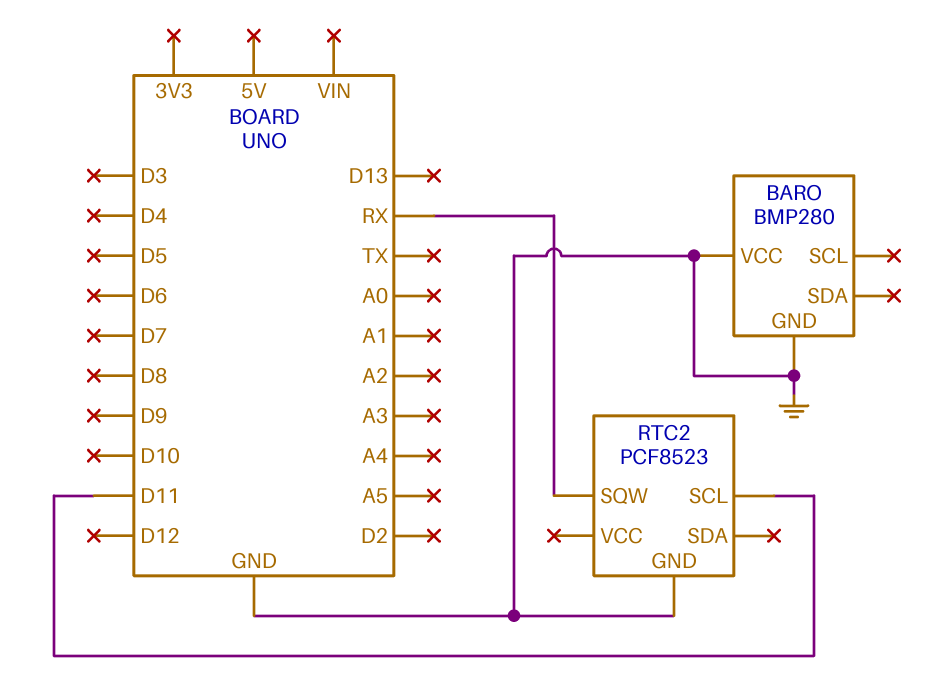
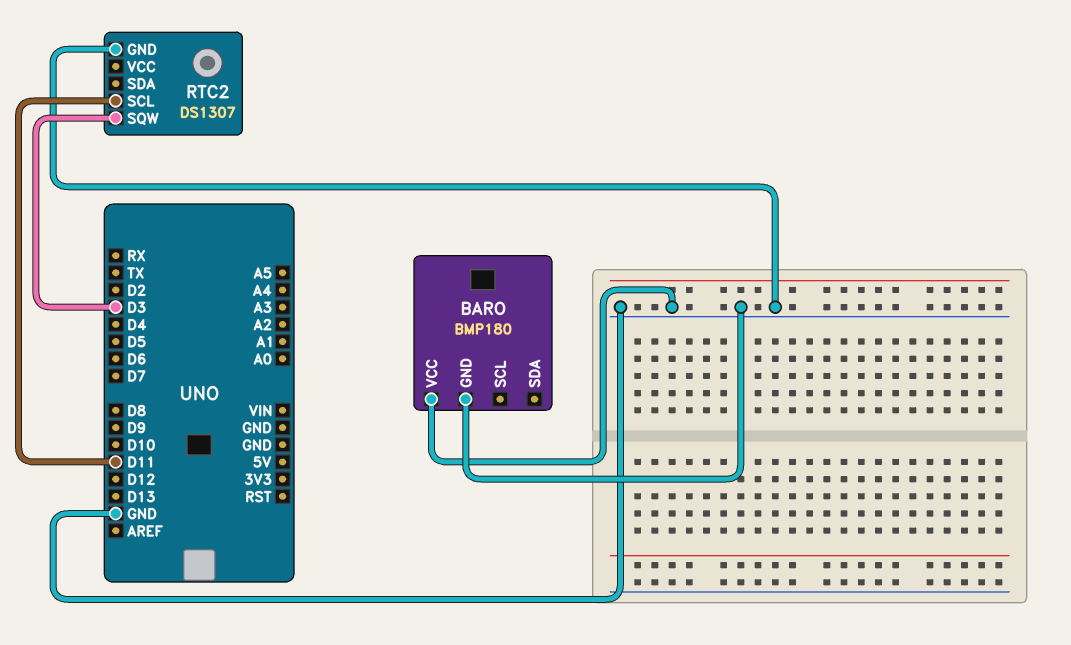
BARO: BMP280 -> BMP180
RTC2: PCF8523 -> DS1307
RTC2 pin SQW: RX -> D3

